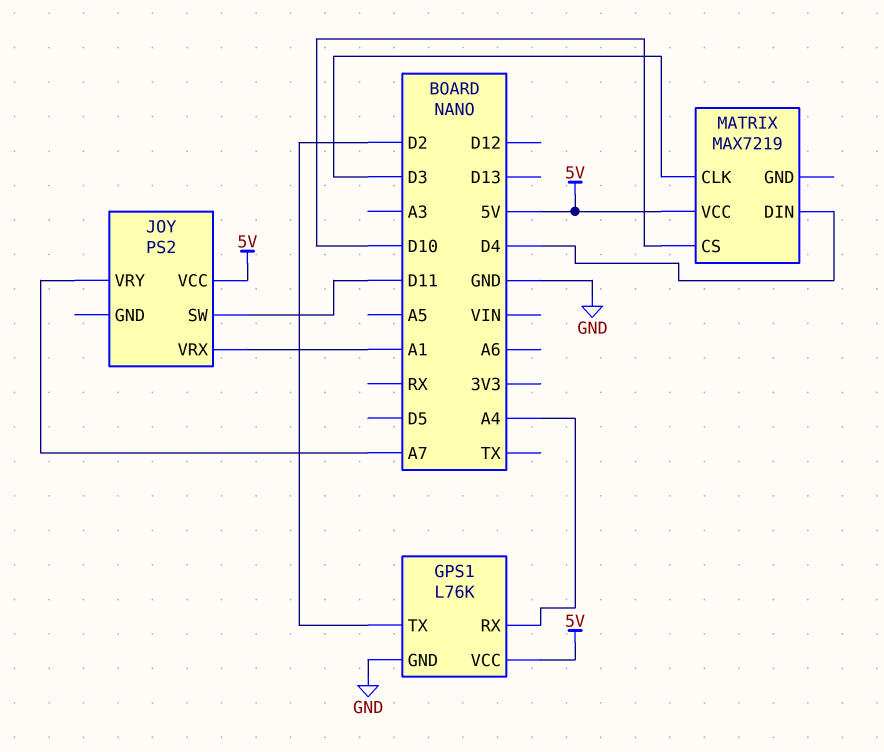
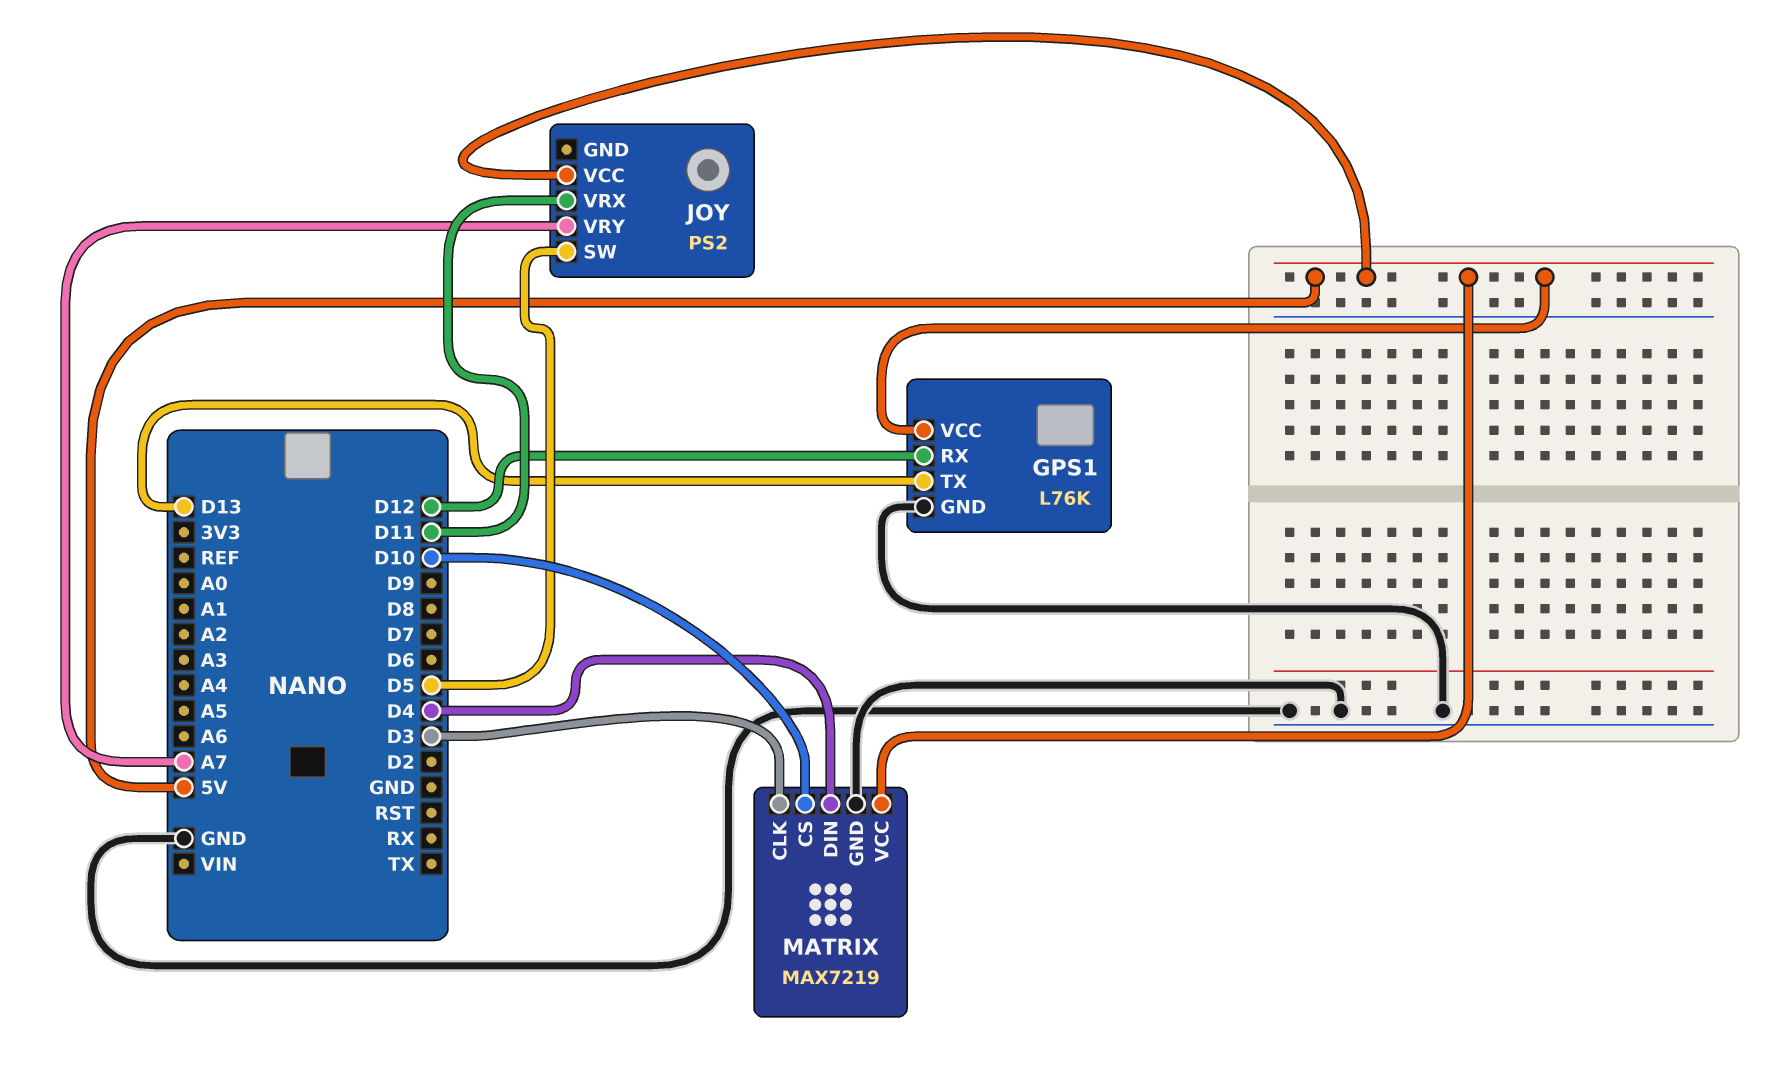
GPS1 pin RX: A4 -> D12
GPS1 pin TX: D2 -> D13
JOY pin SW: D11 -> D5
JOY pin VRX: A1 -> D11
MATRIX pin GND: none -> GND

